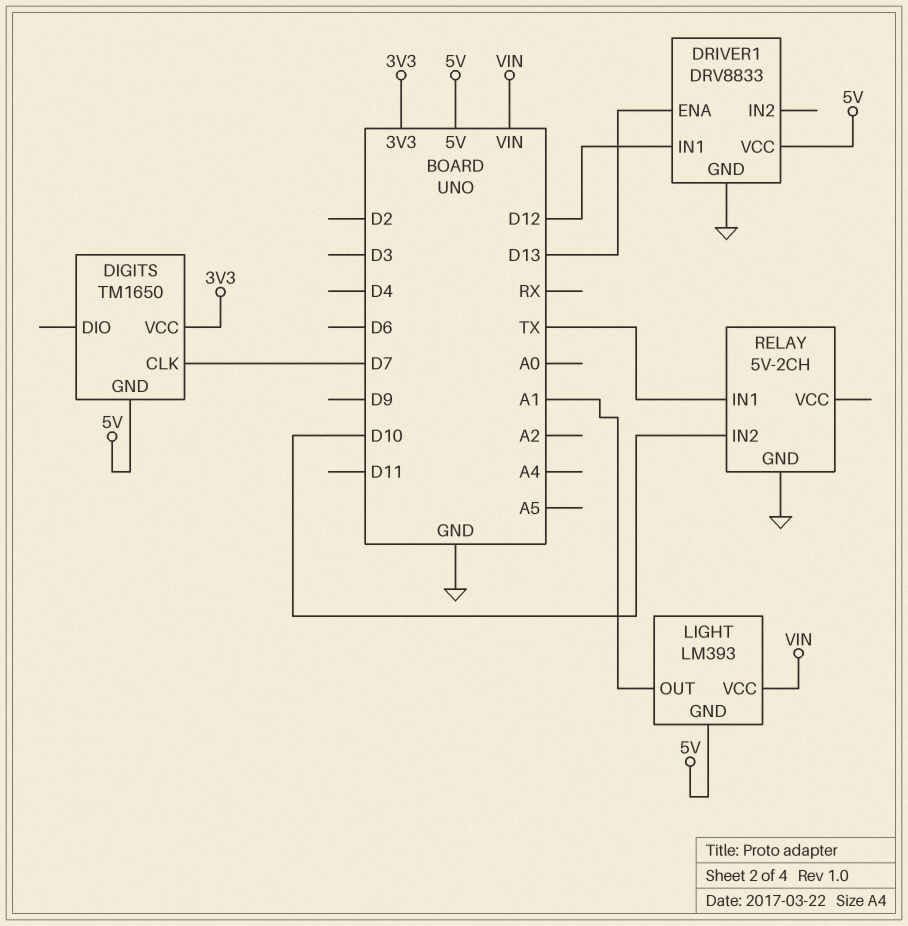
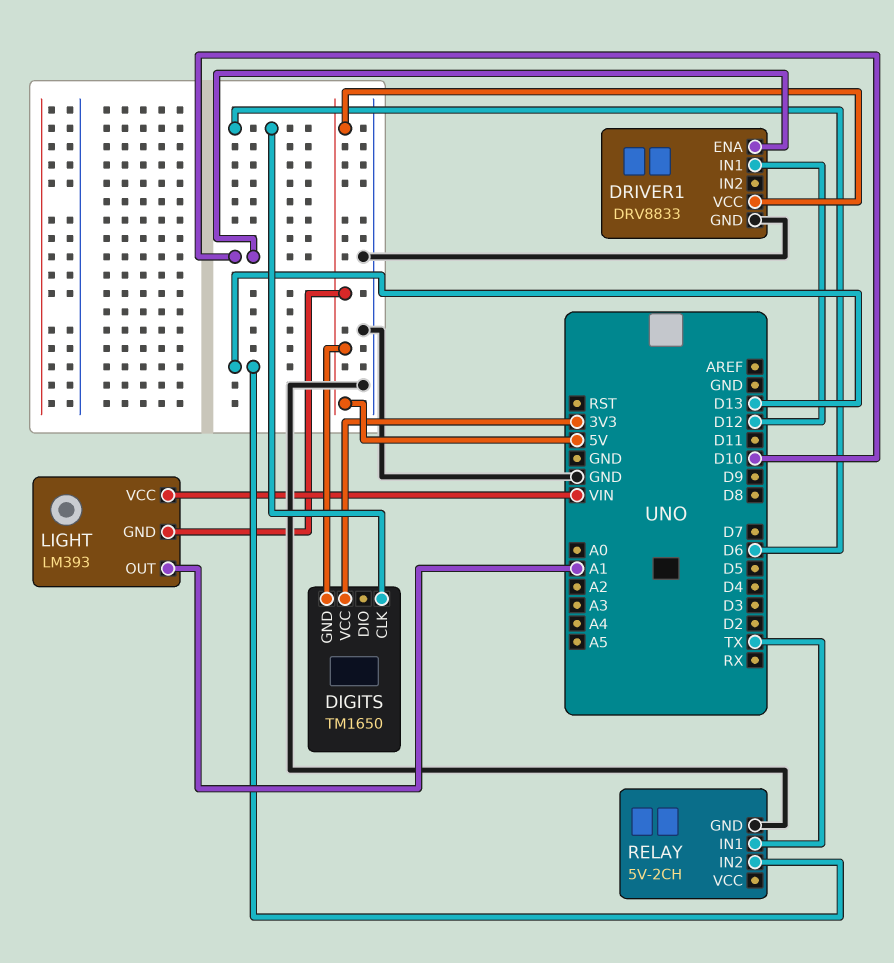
DIGITS pin CLK: D7 -> D6
DRIVER1 pin ENA: D13 -> D10
RELAY pin IN2: D10 -> D13

